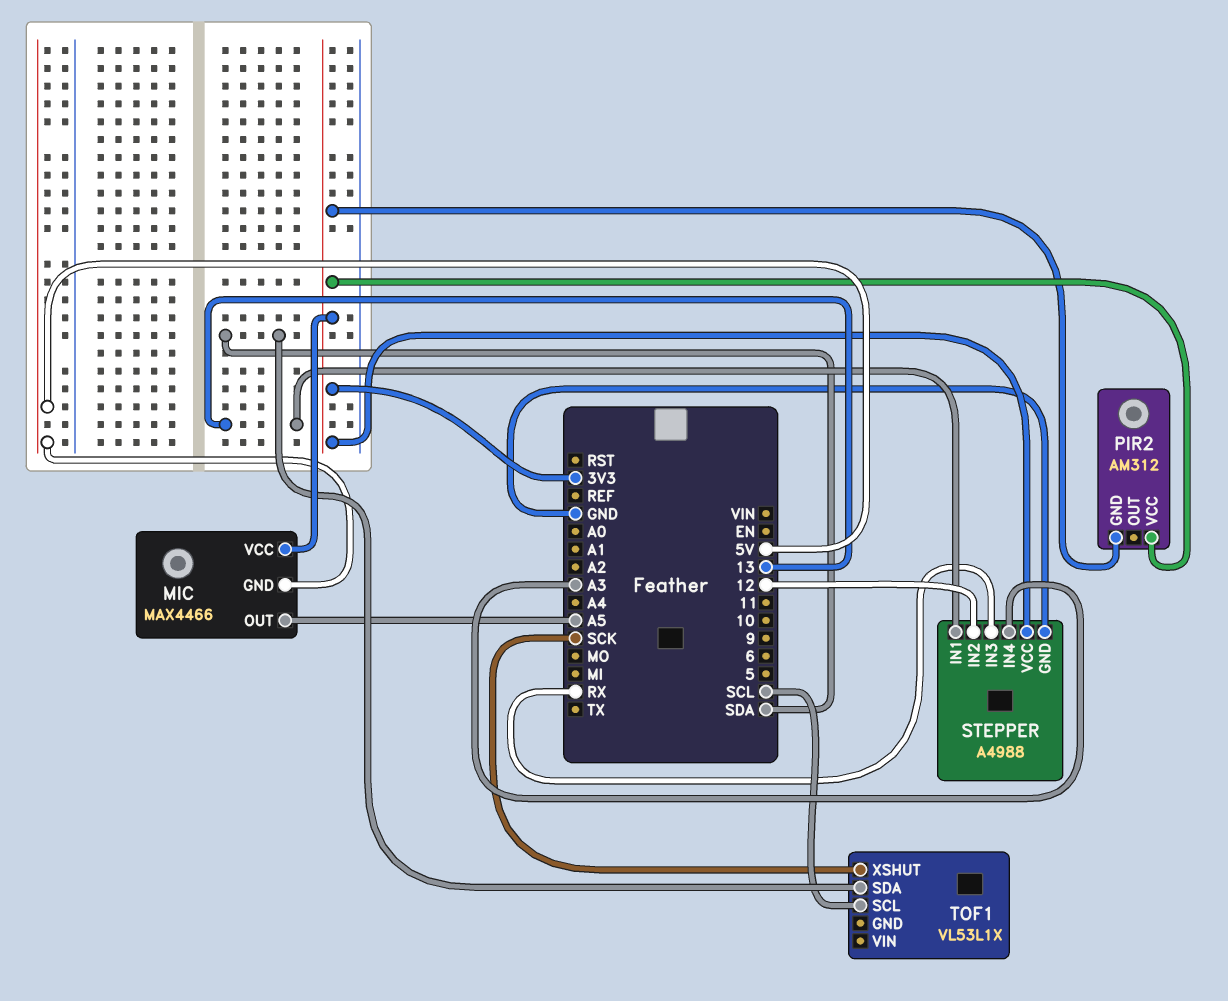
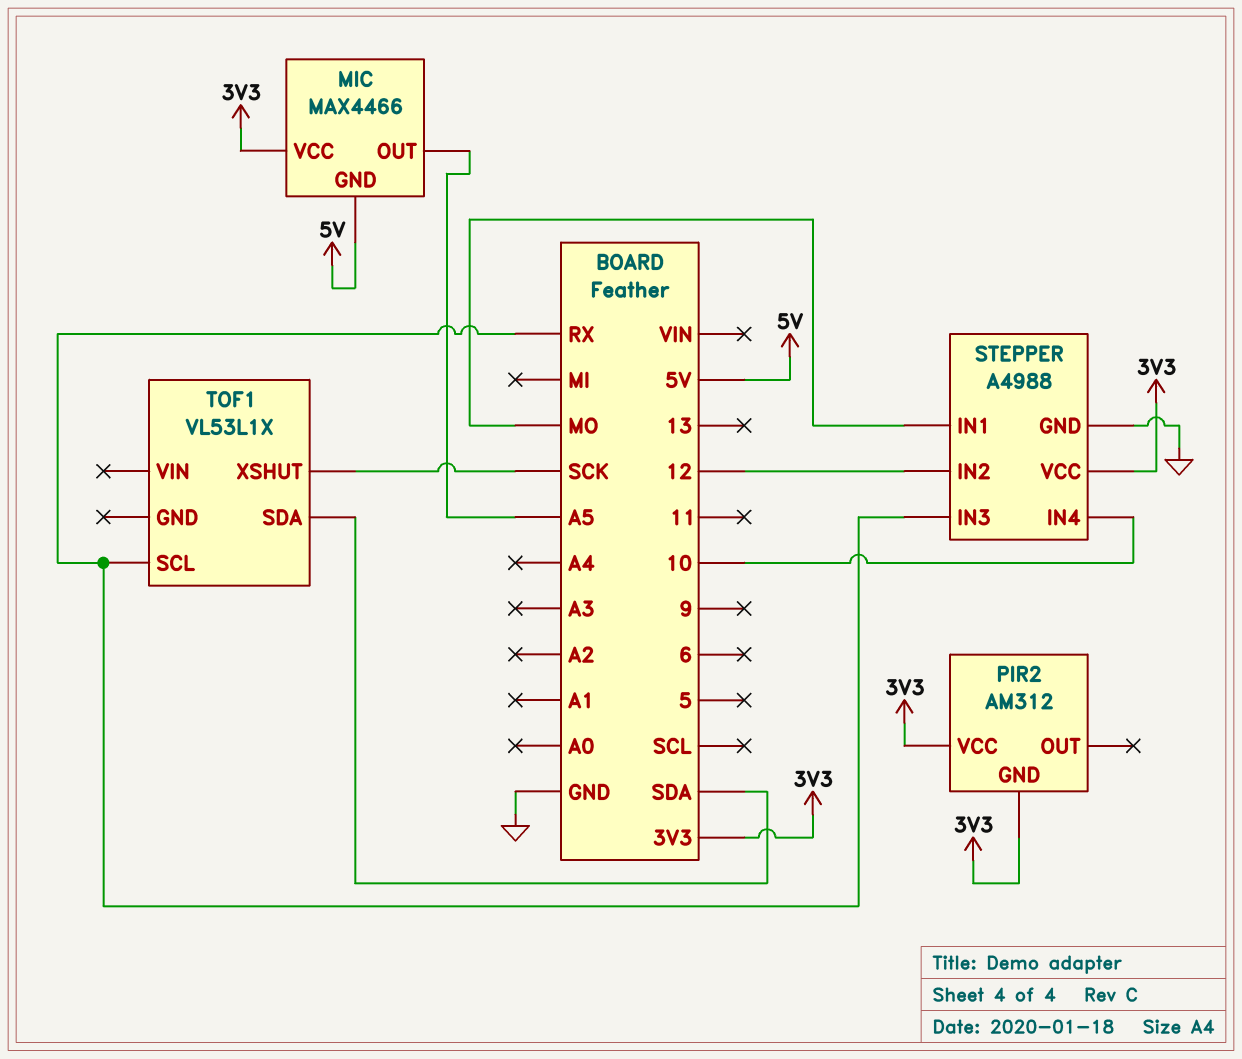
STEPPER pin IN1: 13 -> MO
STEPPER pin IN4: A3 -> 10
TOF1 pin SCL: SCL -> RX

